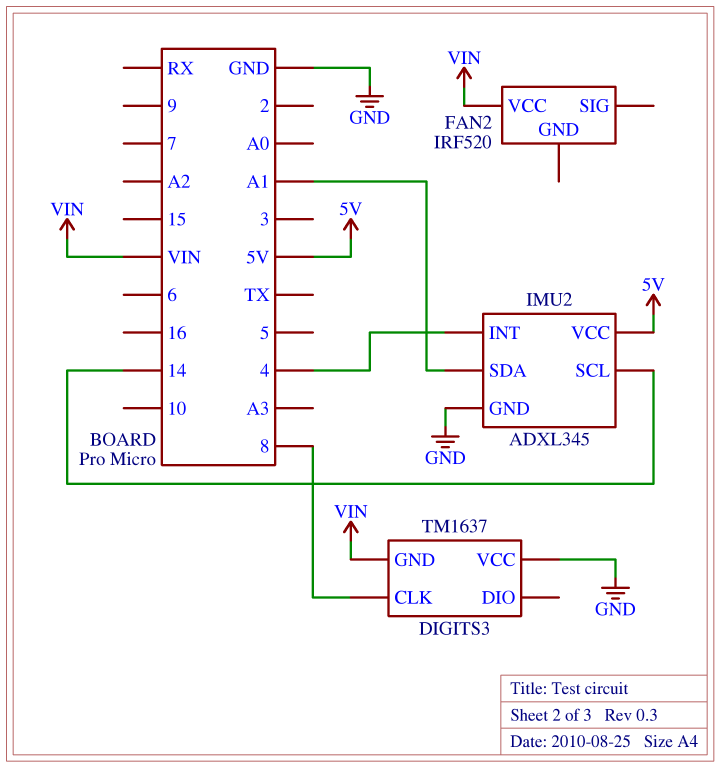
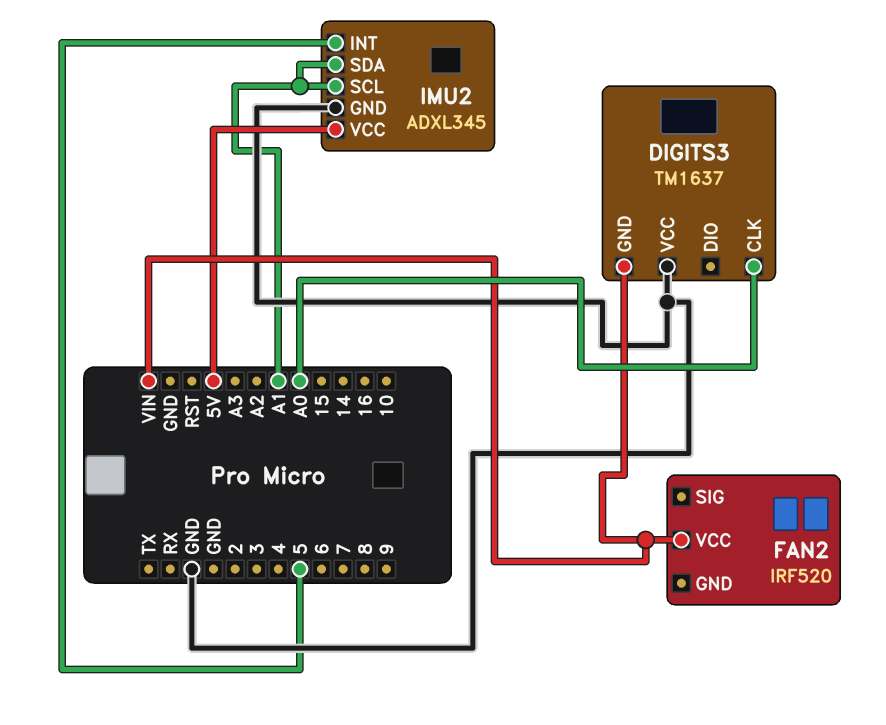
DIGITS3 pin CLK: 8 -> A0
IMU2 pin INT: 4 -> 5
IMU2 pin SCL: 14 -> A1

